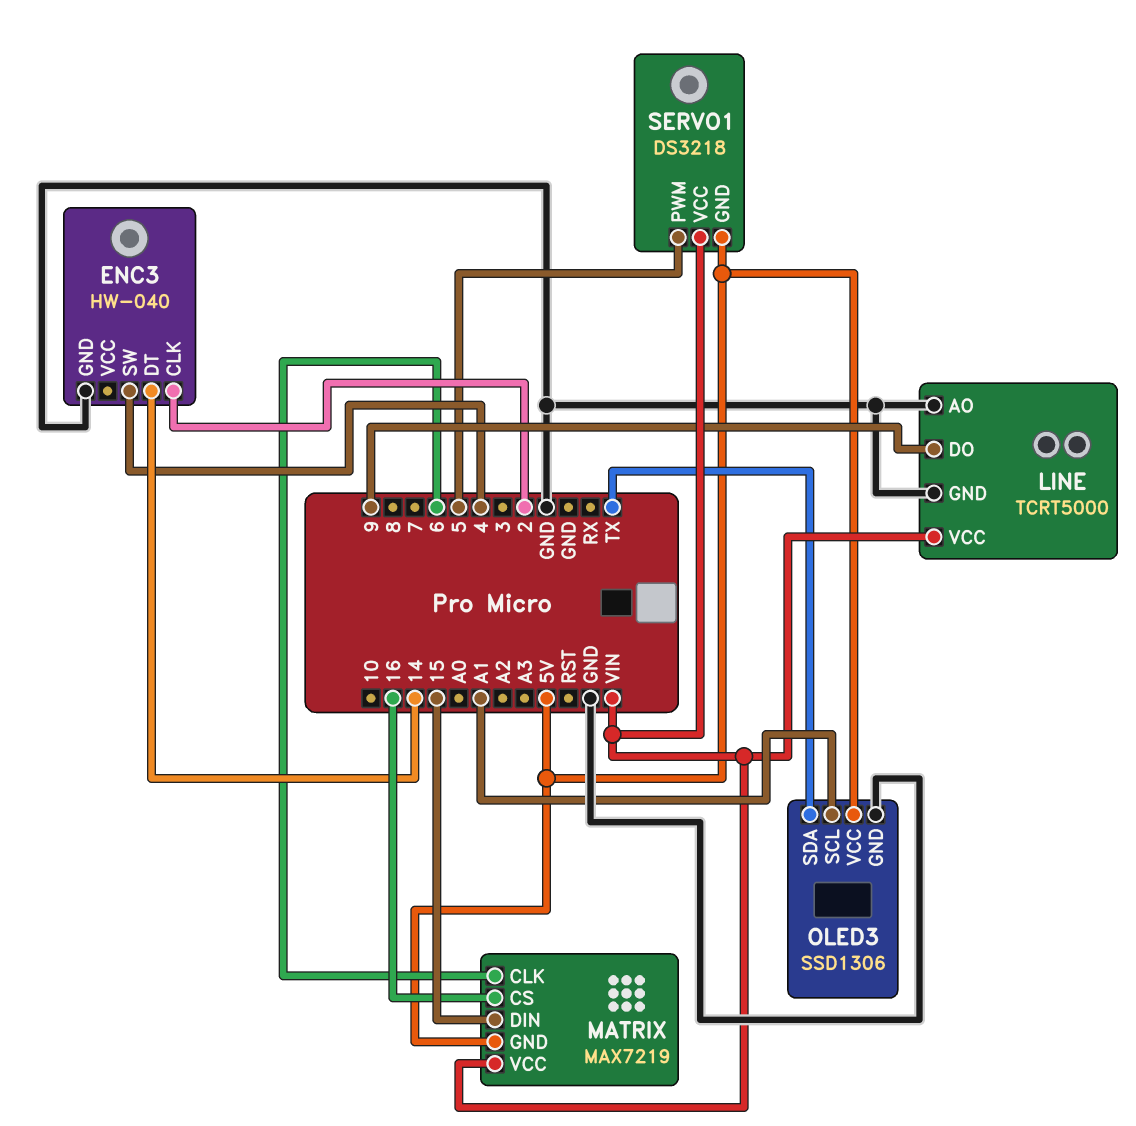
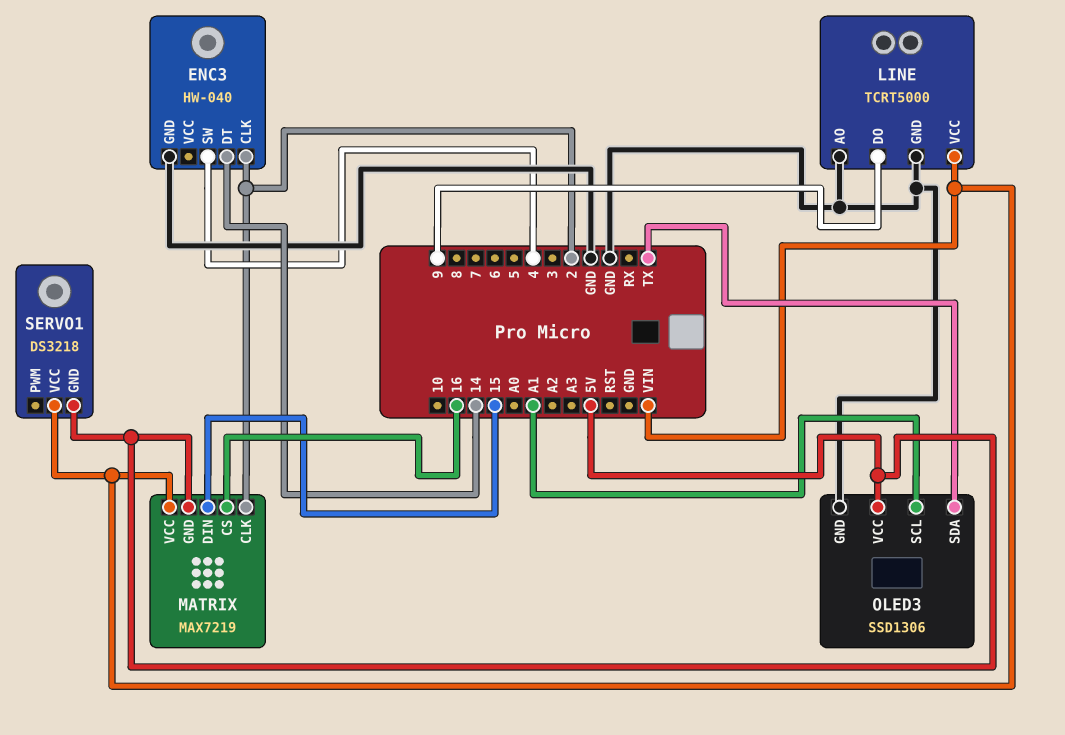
MATRIX pin CLK: 6 -> 2
SERVO1 pin PWM: 5 -> none

